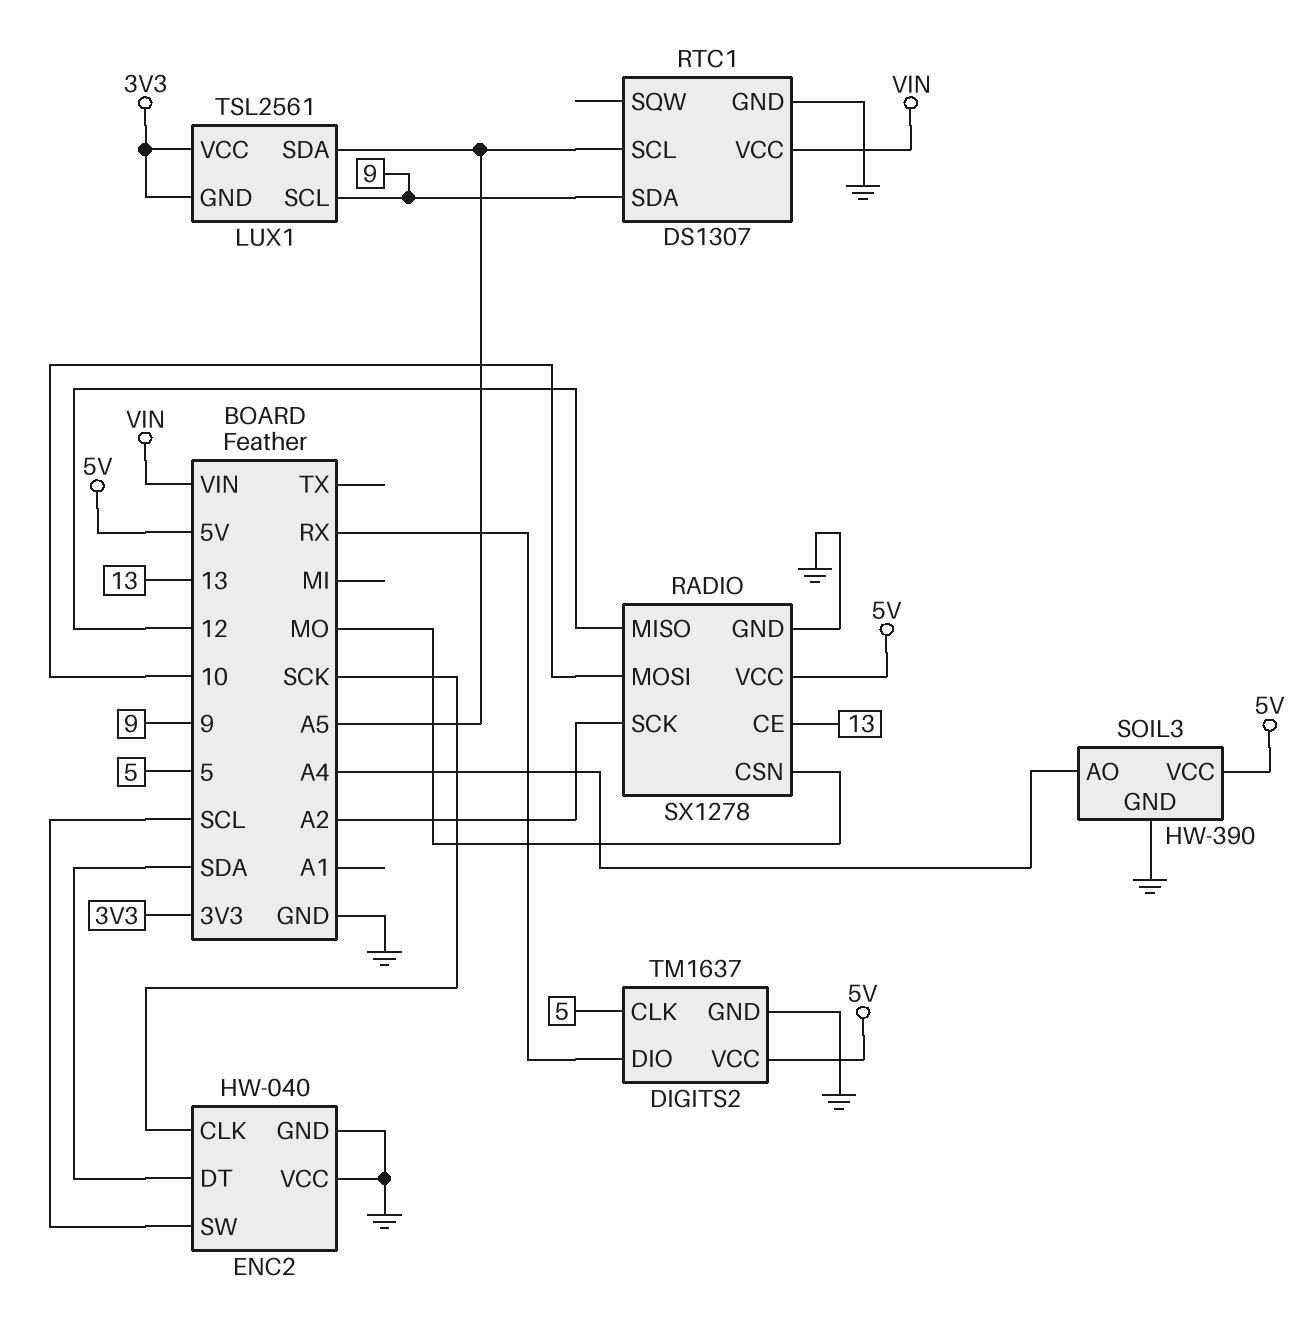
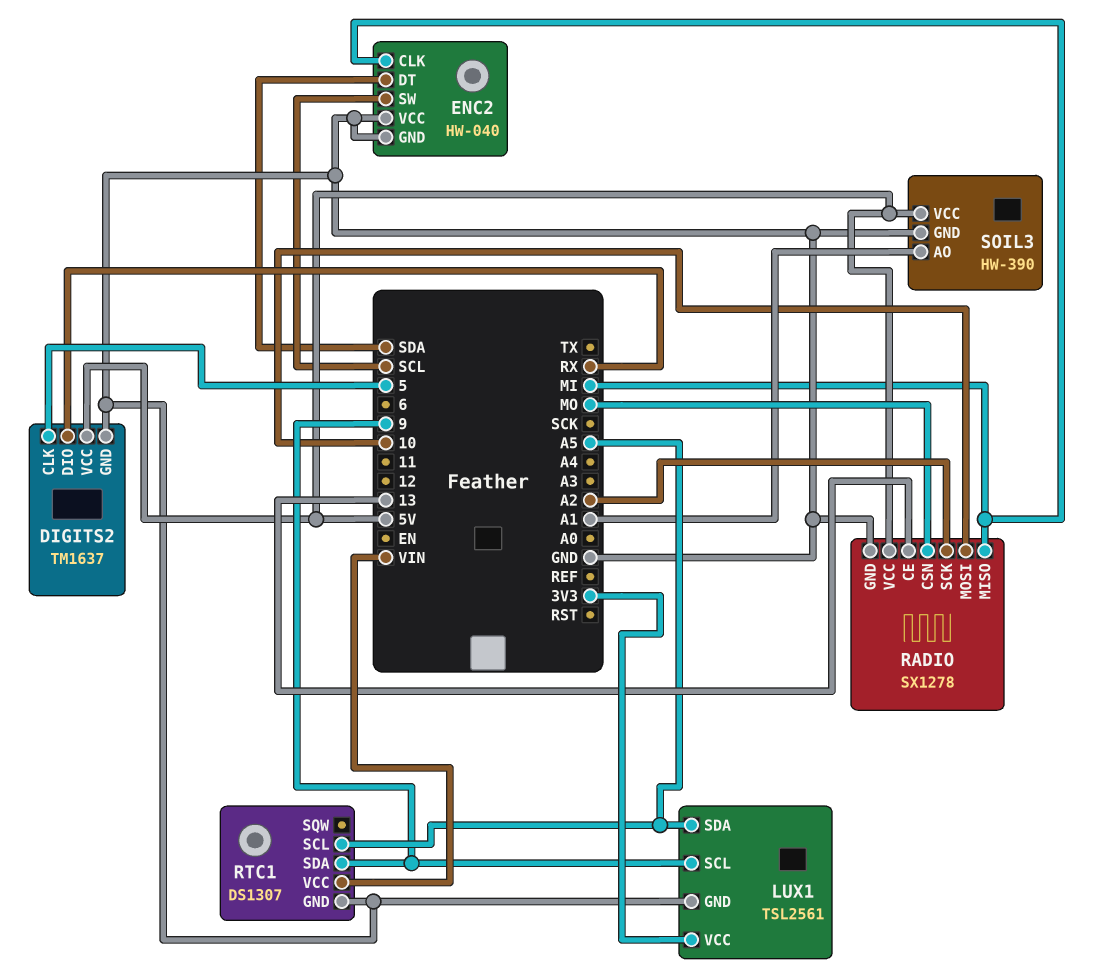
ENC2 pin CLK: SCK -> MI
LUX1 pin GND: 3V3 -> GND
RADIO pin MISO: 12 -> MI
SOIL3 pin AO: A4 -> A1

